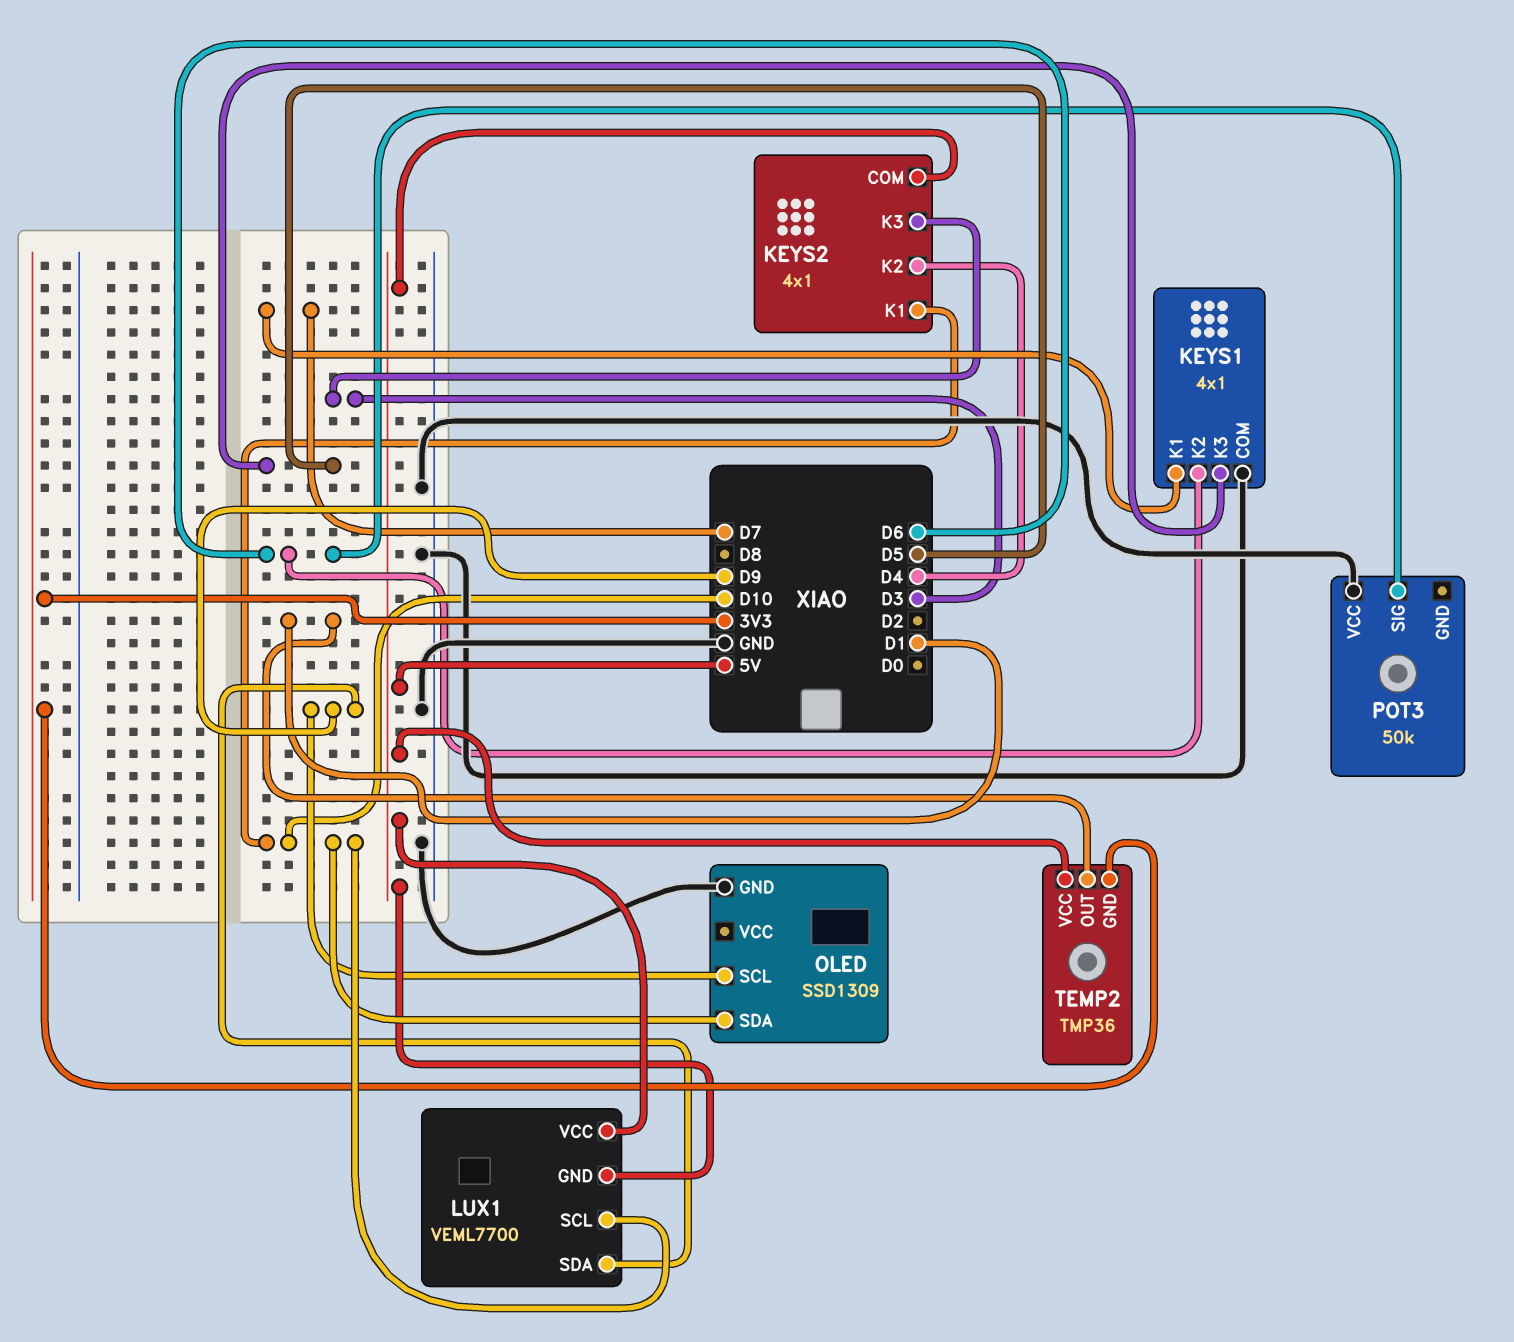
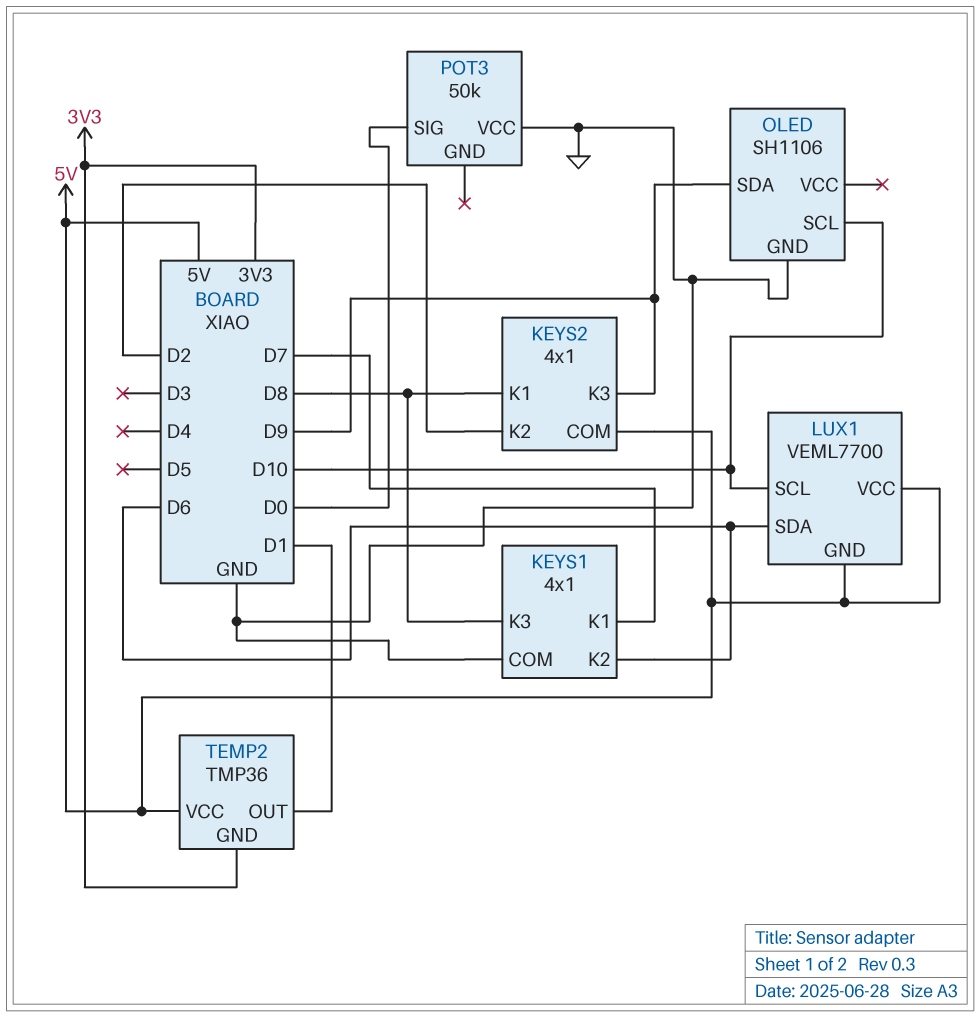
KEYS1 pin K3: D5 -> D8
KEYS2 pin K1: D10 -> D8
KEYS2 pin K2: D4 -> D2
KEYS2 pin K3: D3 -> D9
LUX1 pin SDA: D9 -> D6
OLED: SSD1309 -> SH1106
OLED pin SCL: D9 -> D10
OLED pin SDA: D10 -> D9
POT3 pin SIG: D6 -> D0

